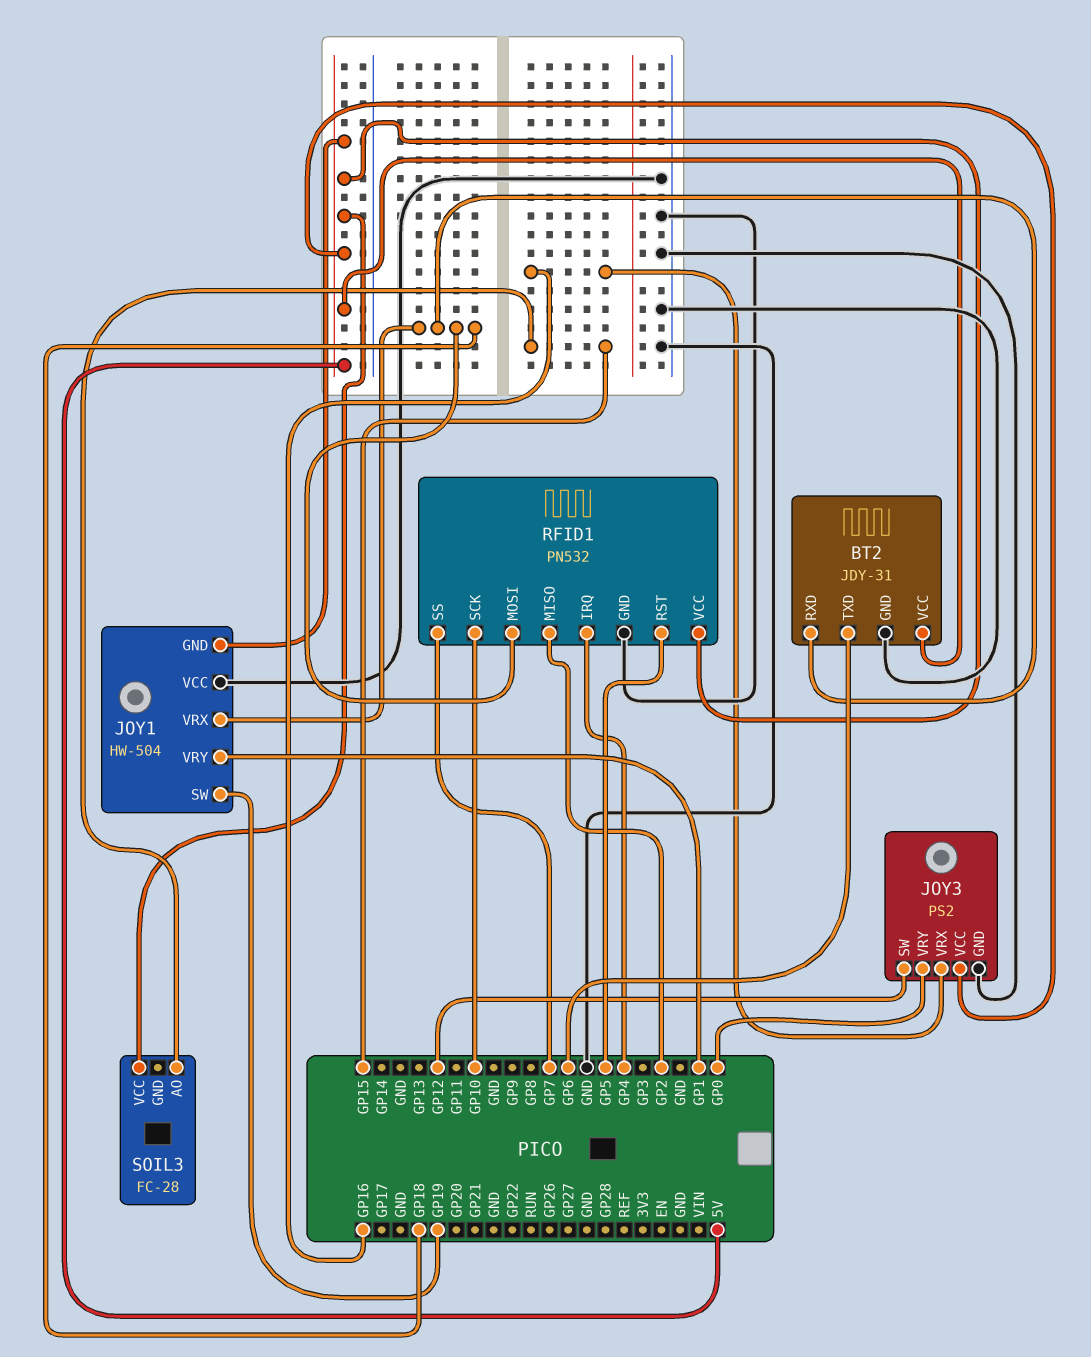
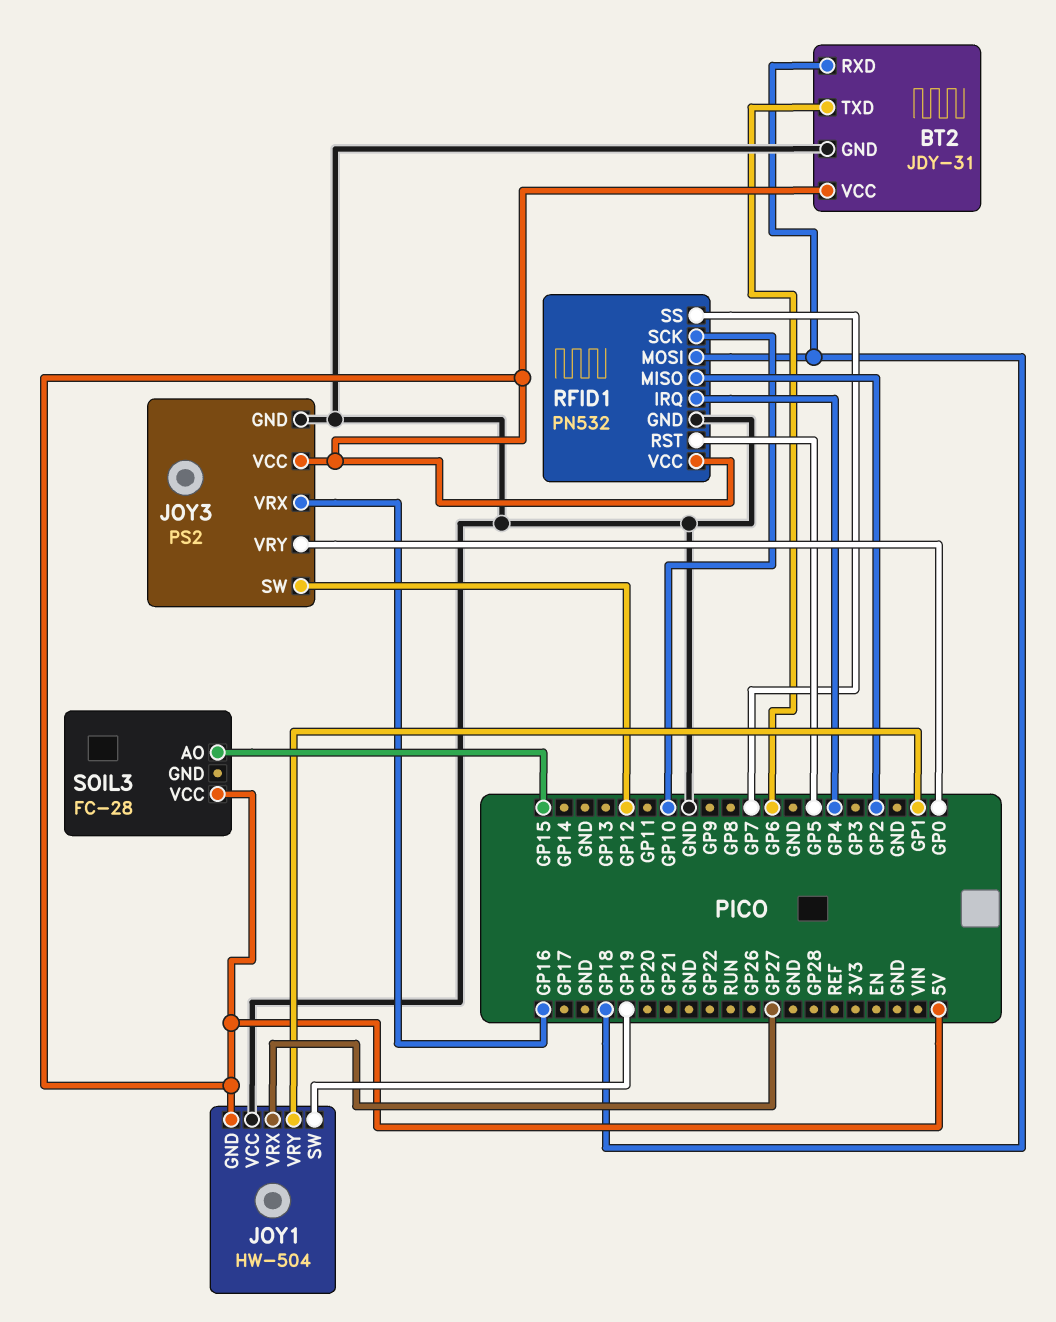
JOY1 pin VRX: GP18 -> GP27

